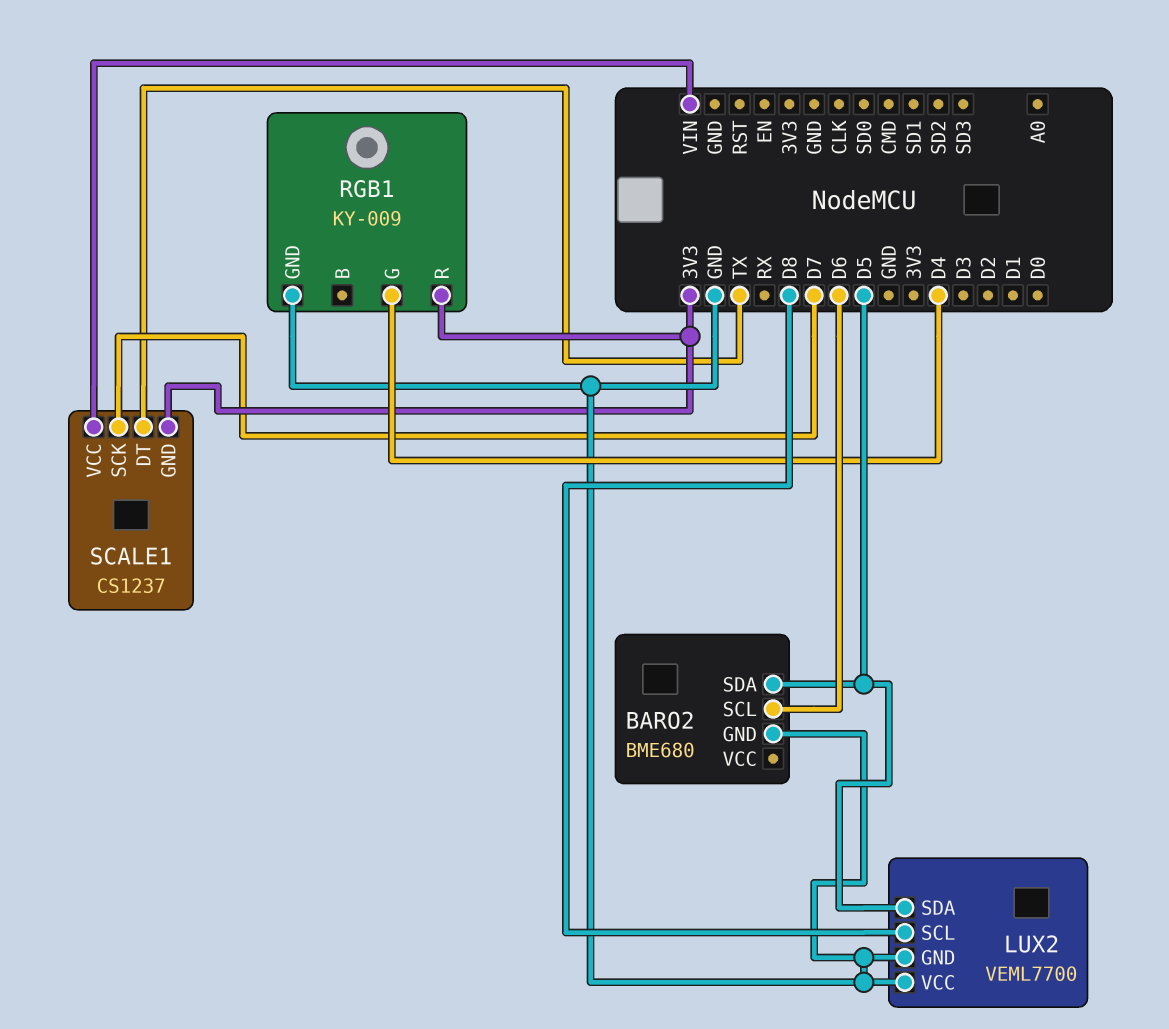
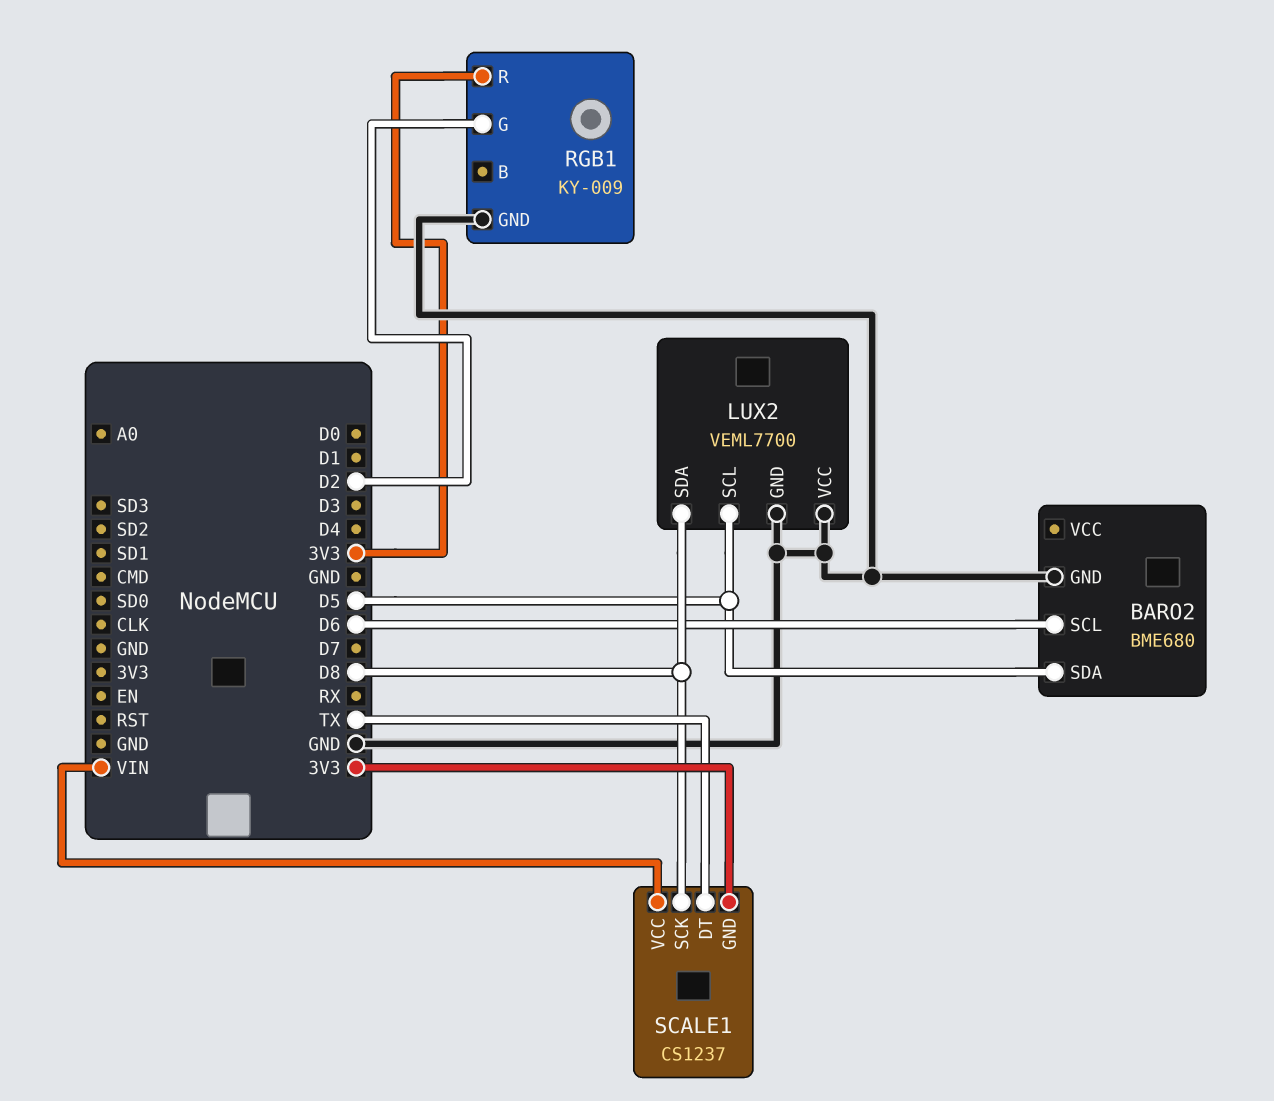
LUX2 pin SCL: D8 -> D5
LUX2 pin SDA: D5 -> D8
RGB1 pin G: D4 -> D2
SCALE1 pin SCK: D7 -> D8

